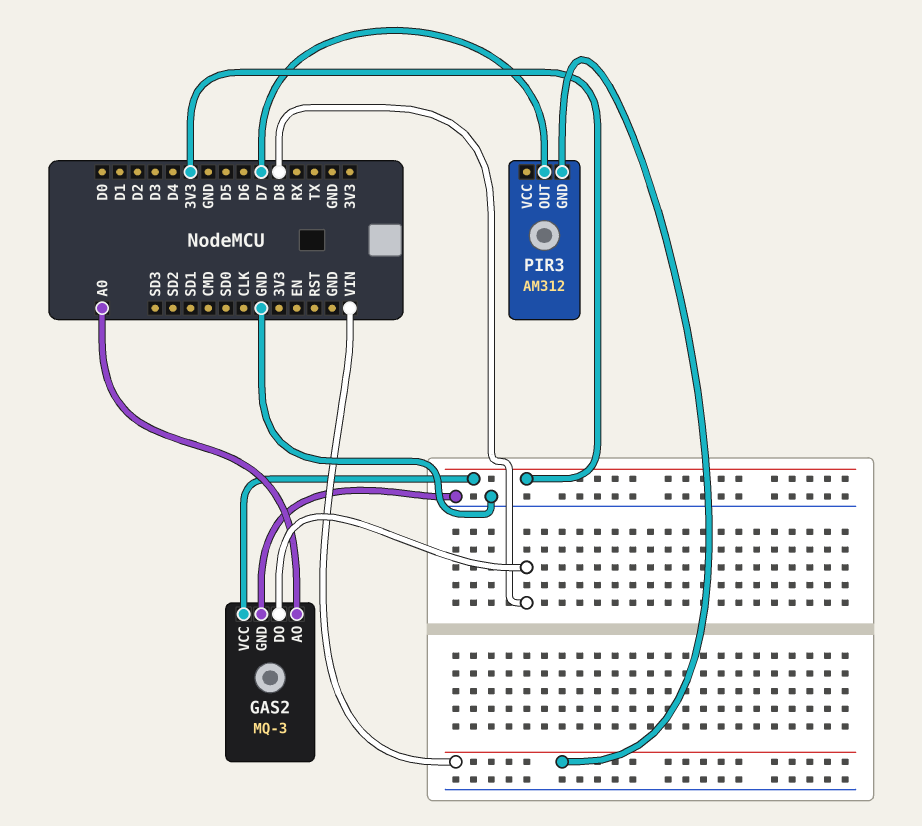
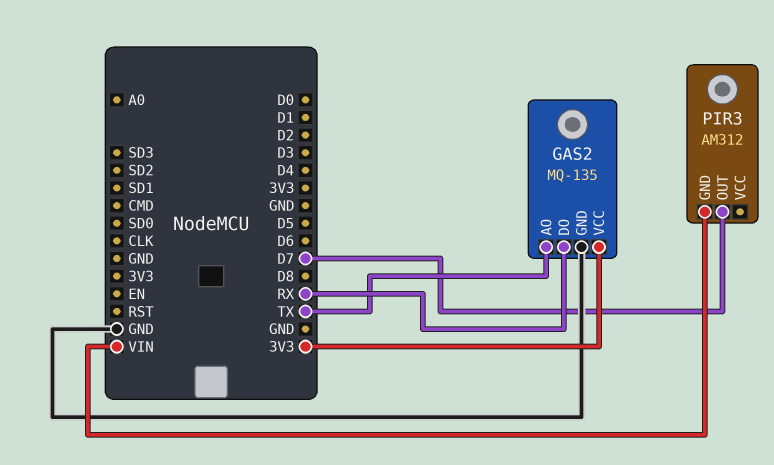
GAS2: MQ-3 -> MQ-135
GAS2 pin AO: A0 -> TX
GAS2 pin DO: D8 -> RX

